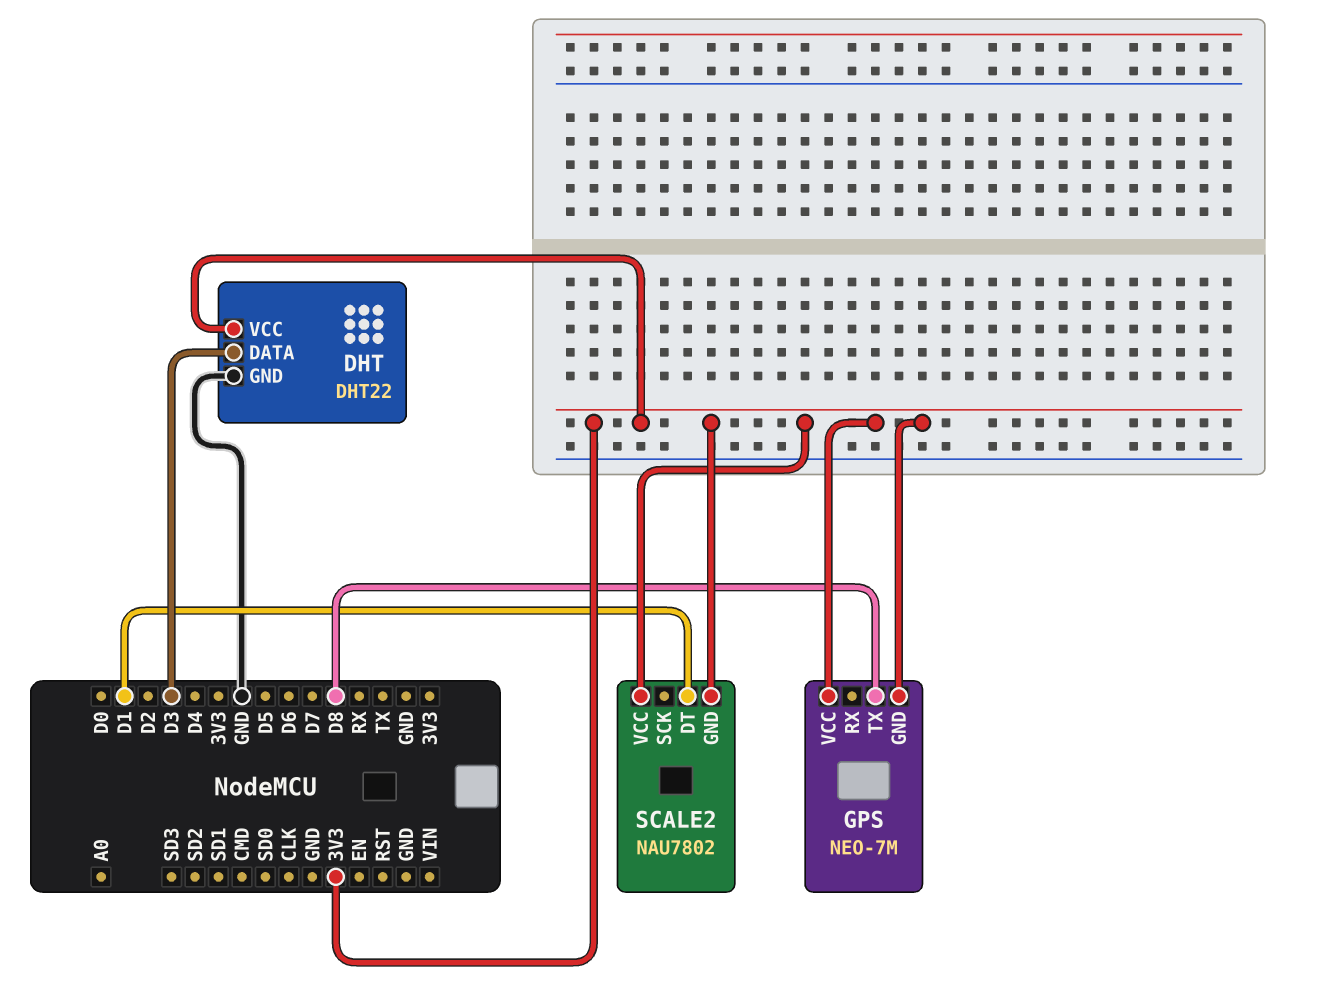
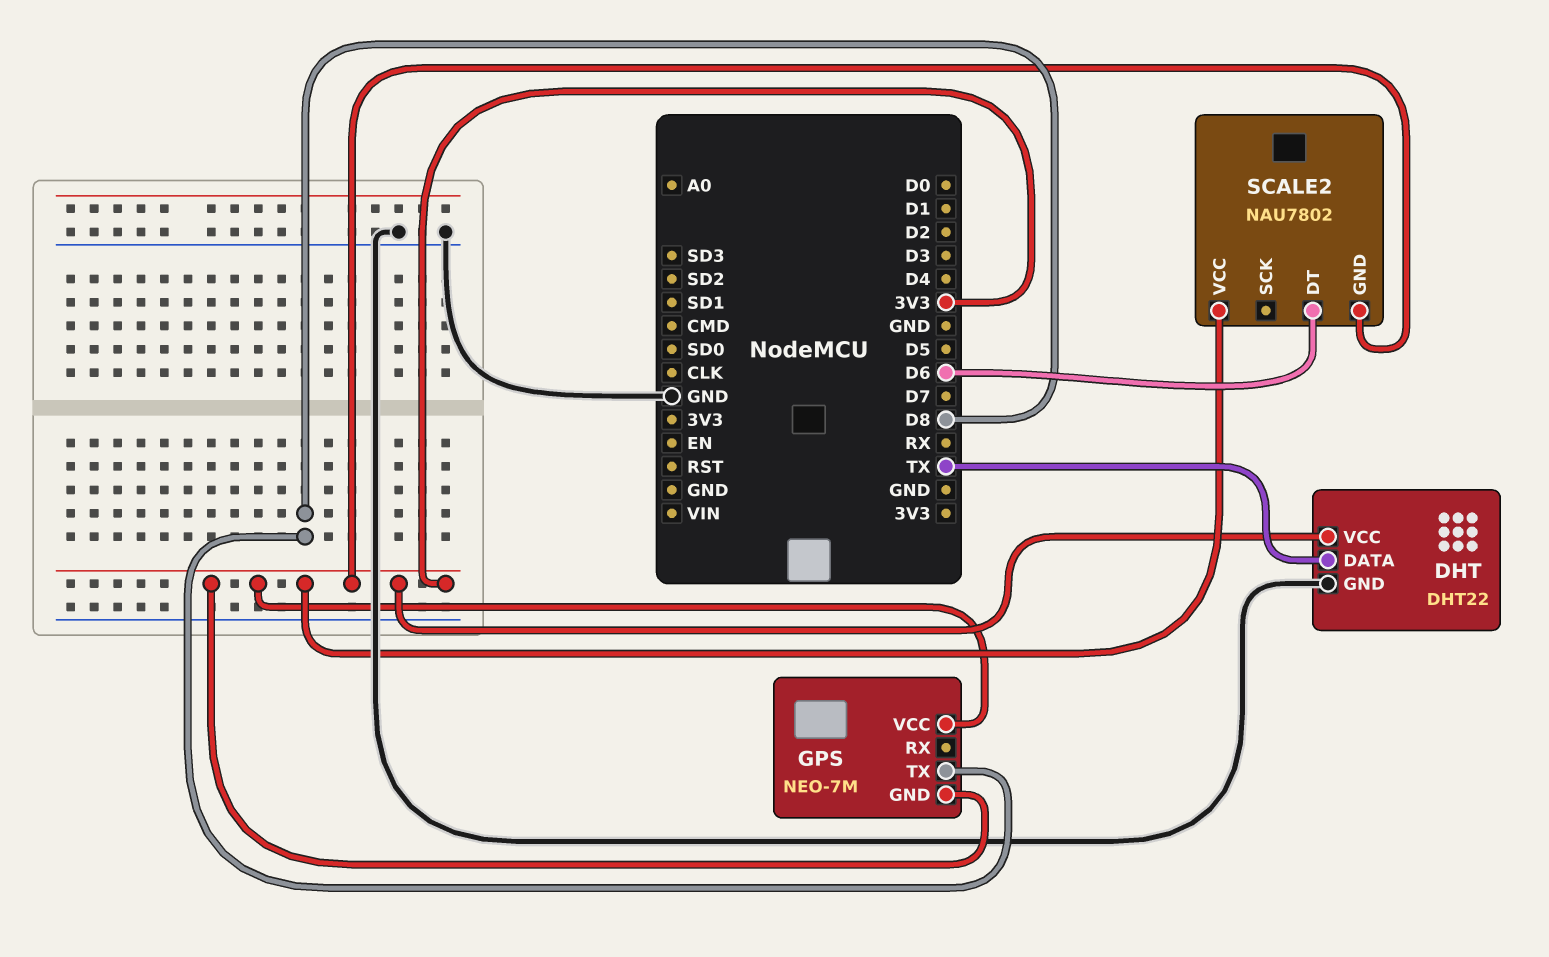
DHT pin DATA: D3 -> TX
SCALE2 pin DT: D1 -> D6

